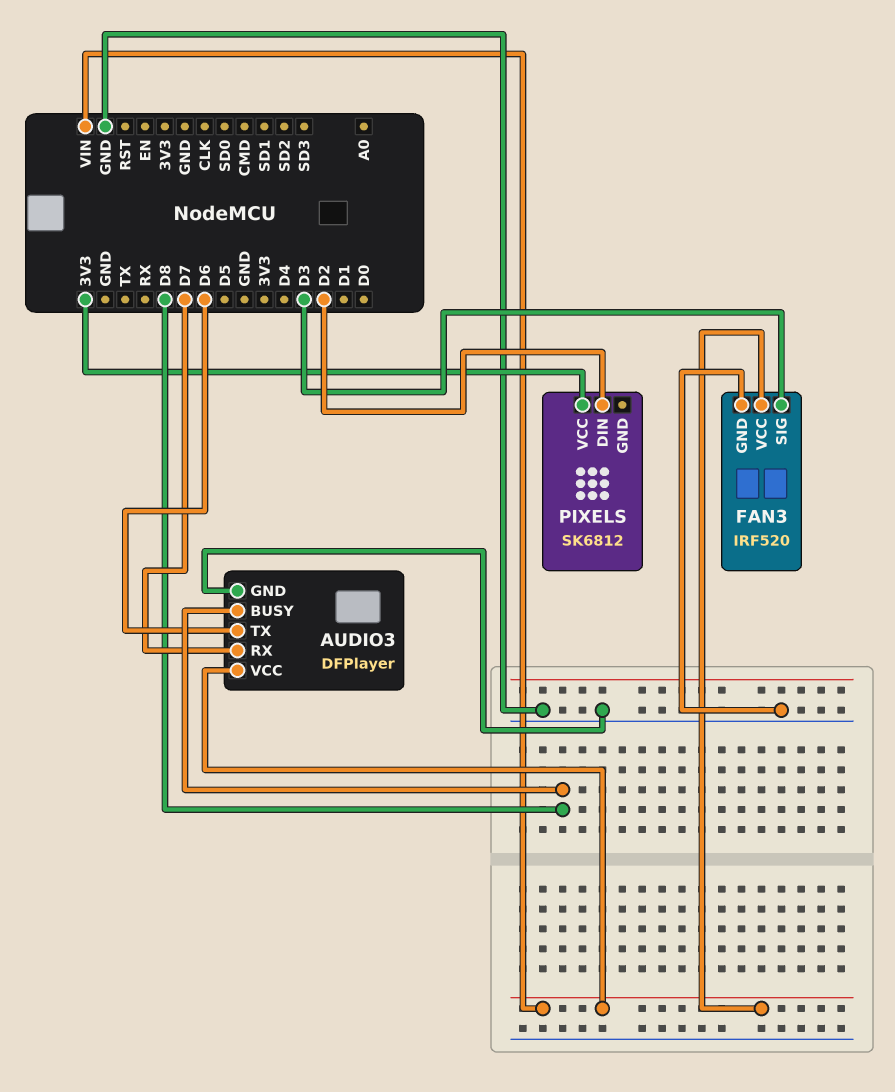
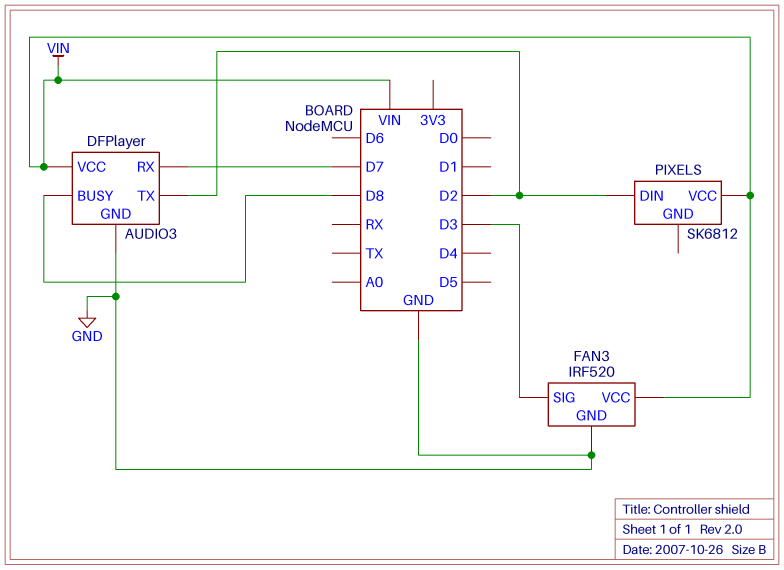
AUDIO3 pin TX: D6 -> D2
PIXELS pin VCC: 3V3 -> VIN

